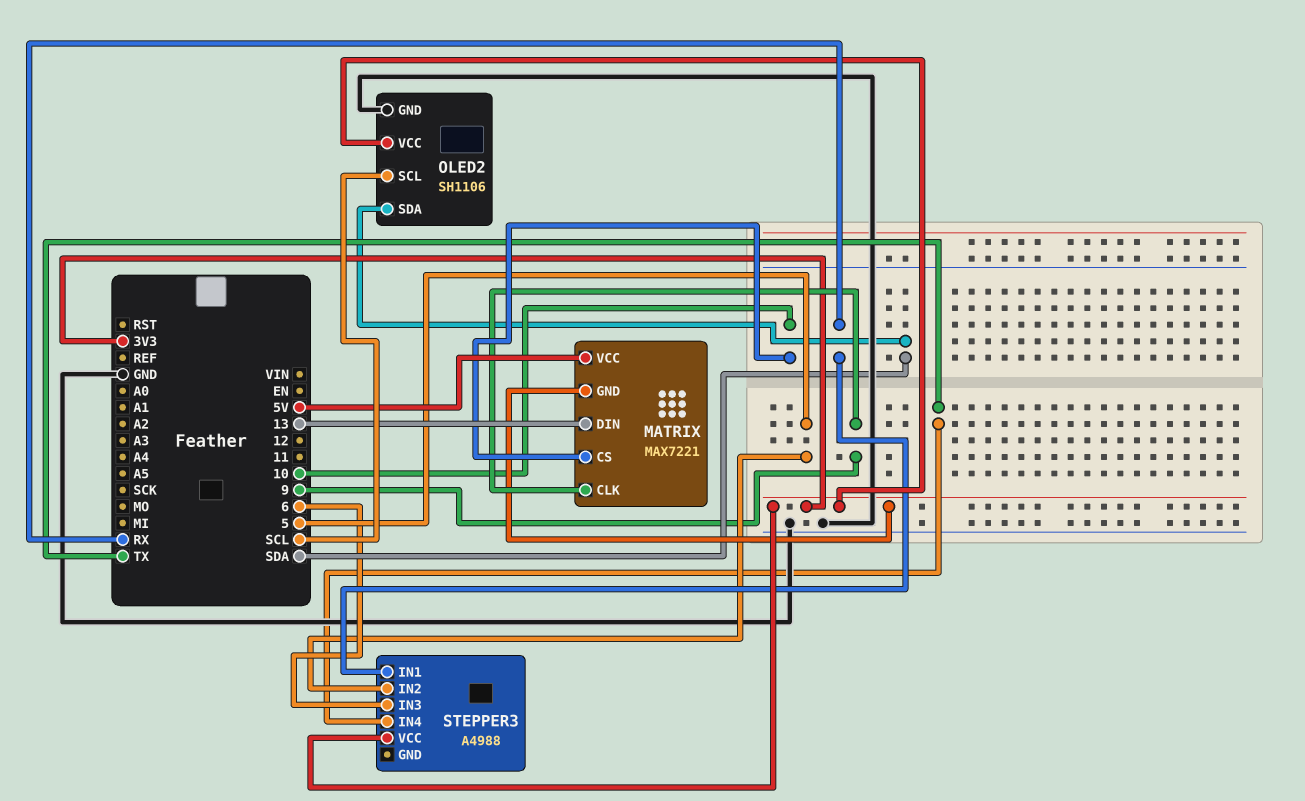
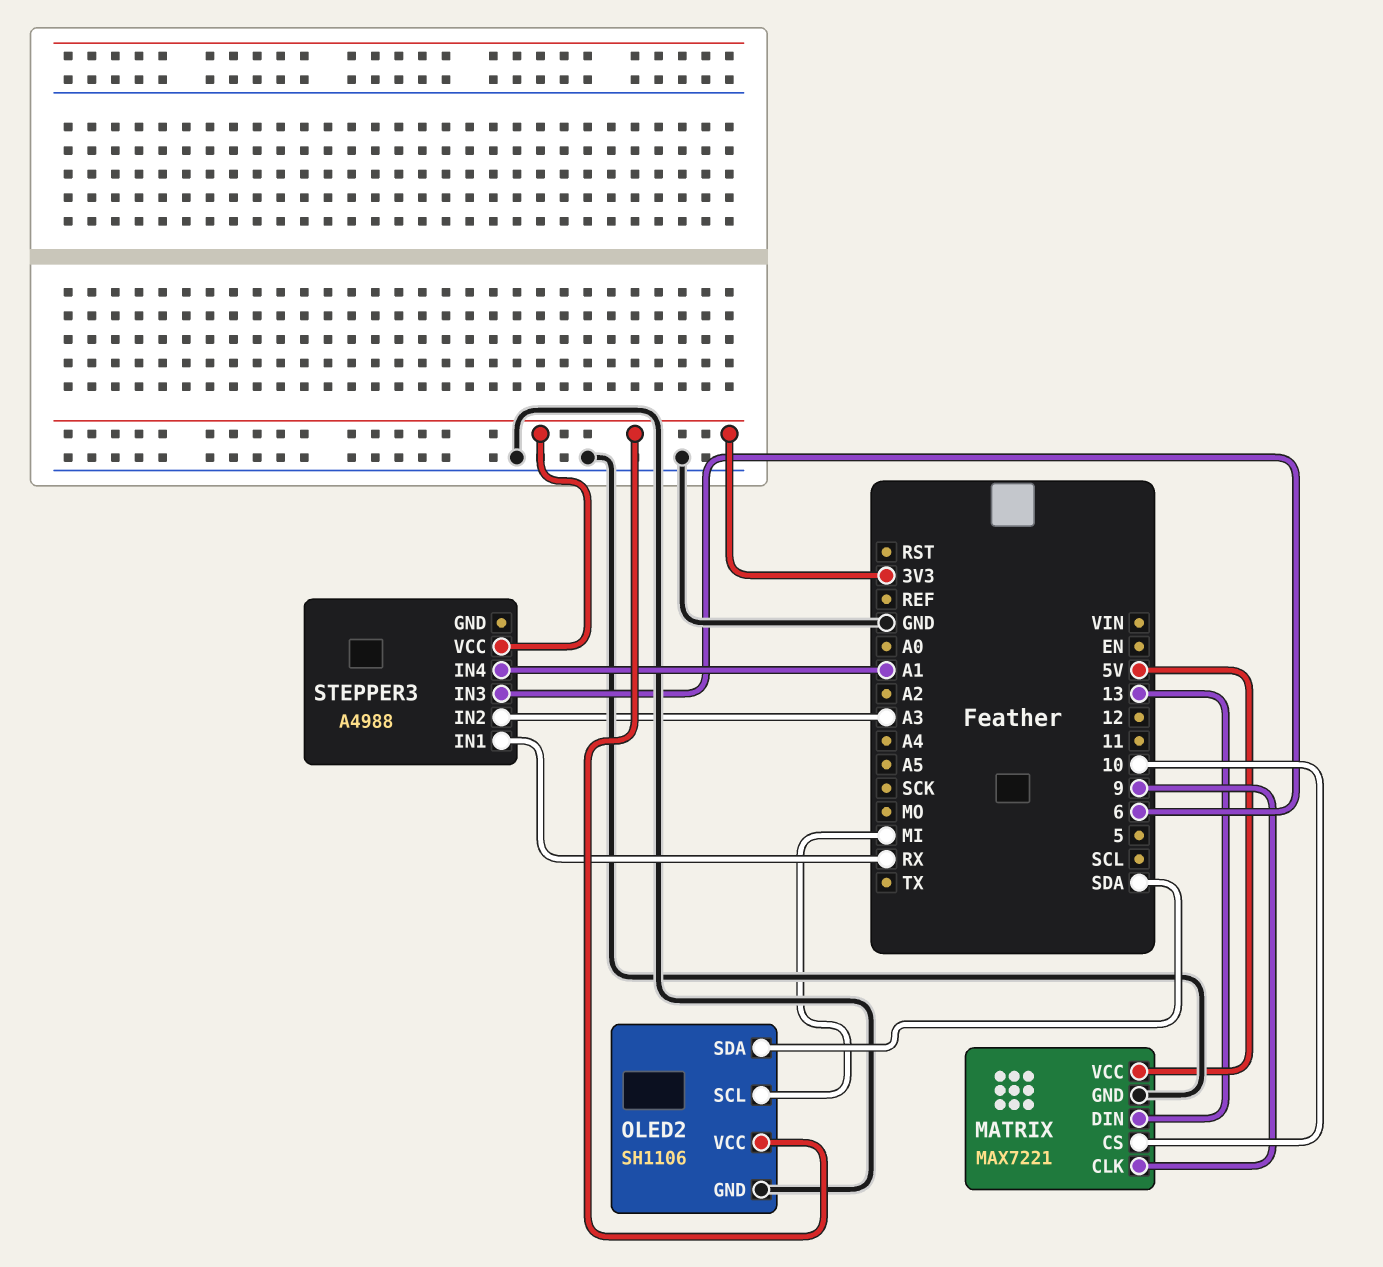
MATRIX pin GND: 3V3 -> GND
OLED2 pin SCL: SCL -> MI
STEPPER3 pin IN2: 5 -> A3
STEPPER3 pin IN4: TX -> A1

